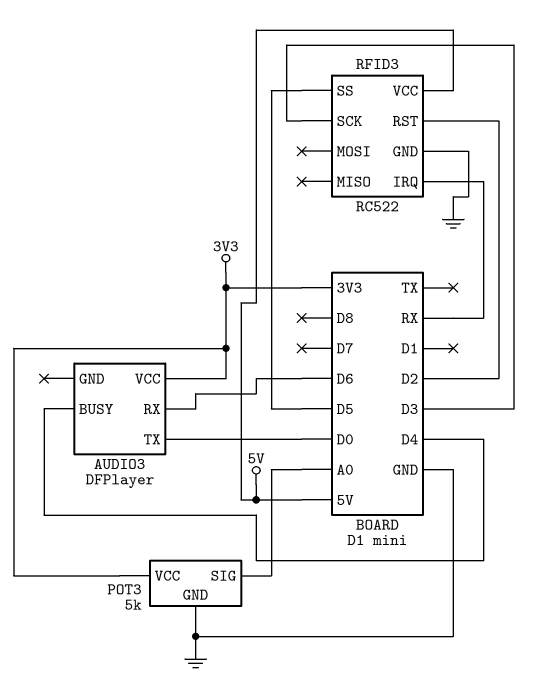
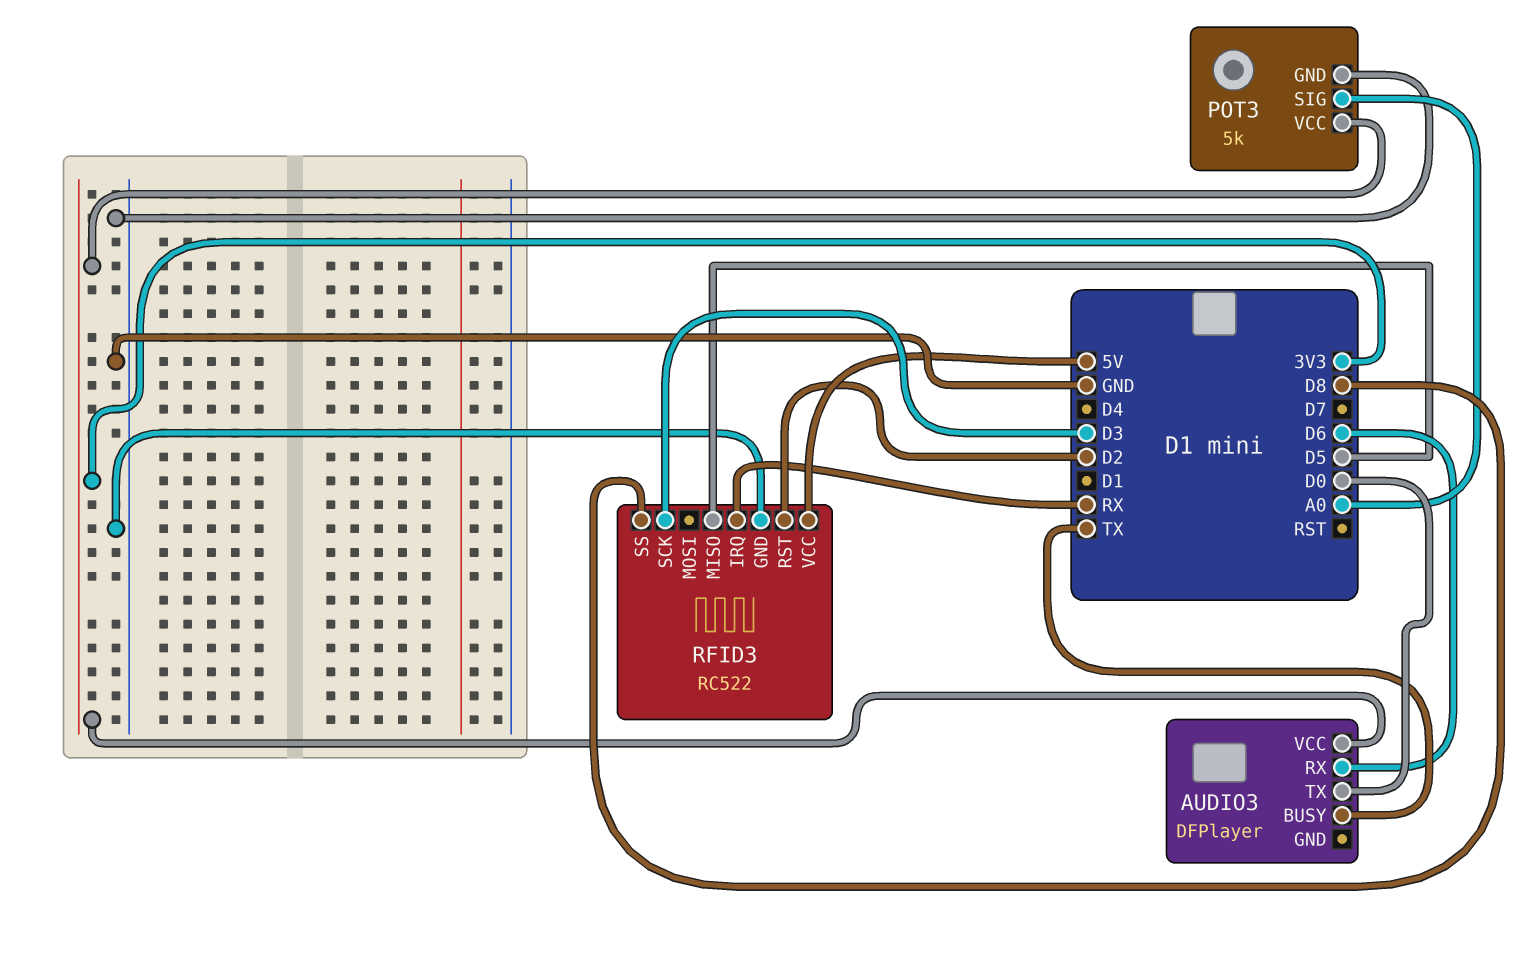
AUDIO3 pin BUSY: D4 -> TX
RFID3 pin MISO: none -> D5
RFID3 pin SS: D5 -> D8

